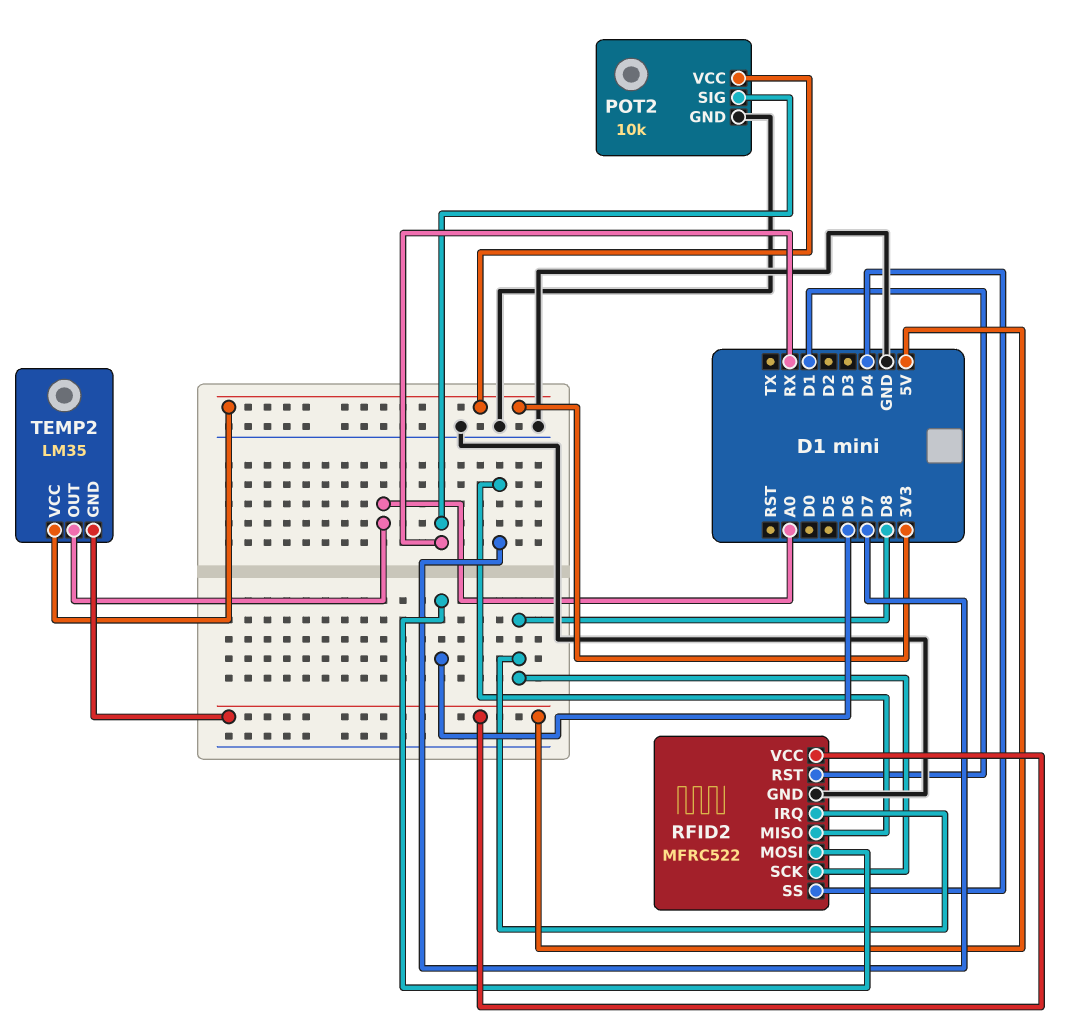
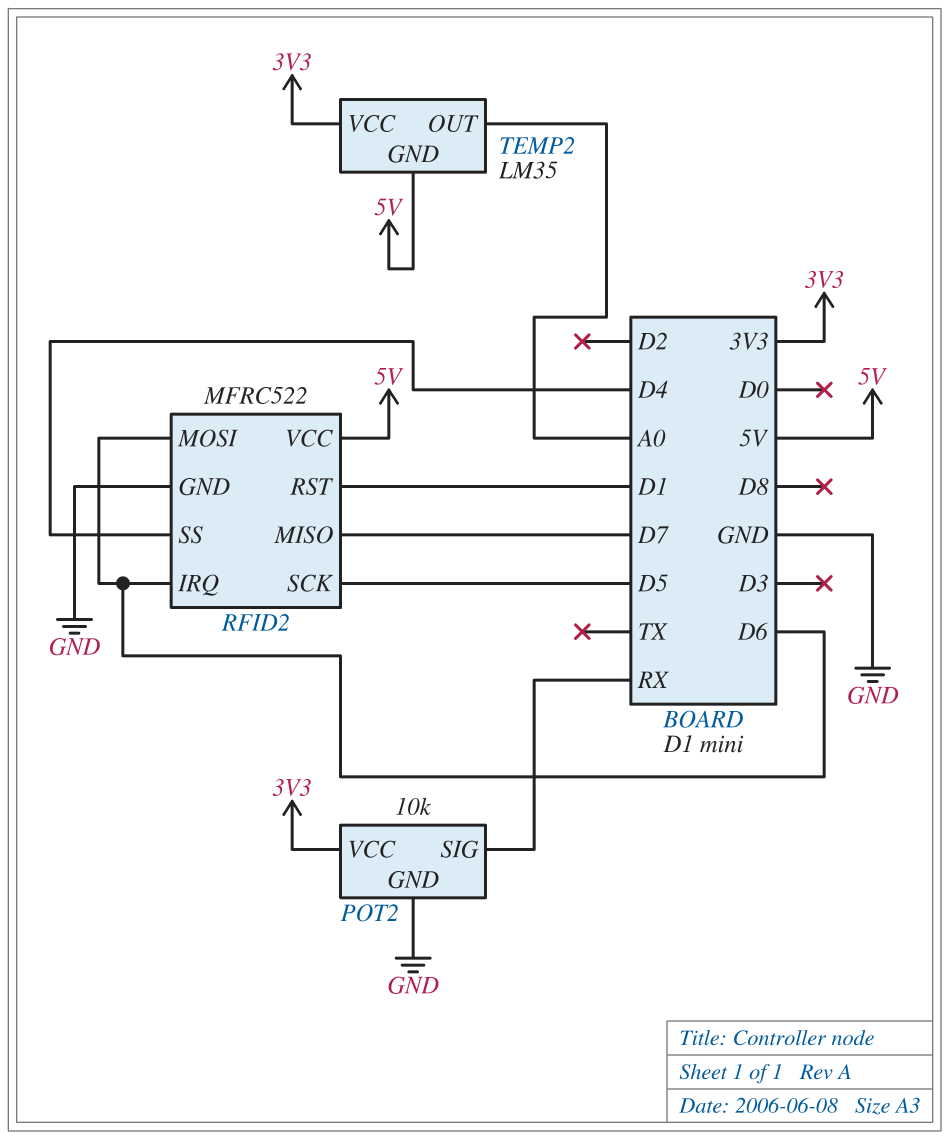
RFID2 pin IRQ: D8 -> D6
RFID2 pin SCK: D8 -> D5

